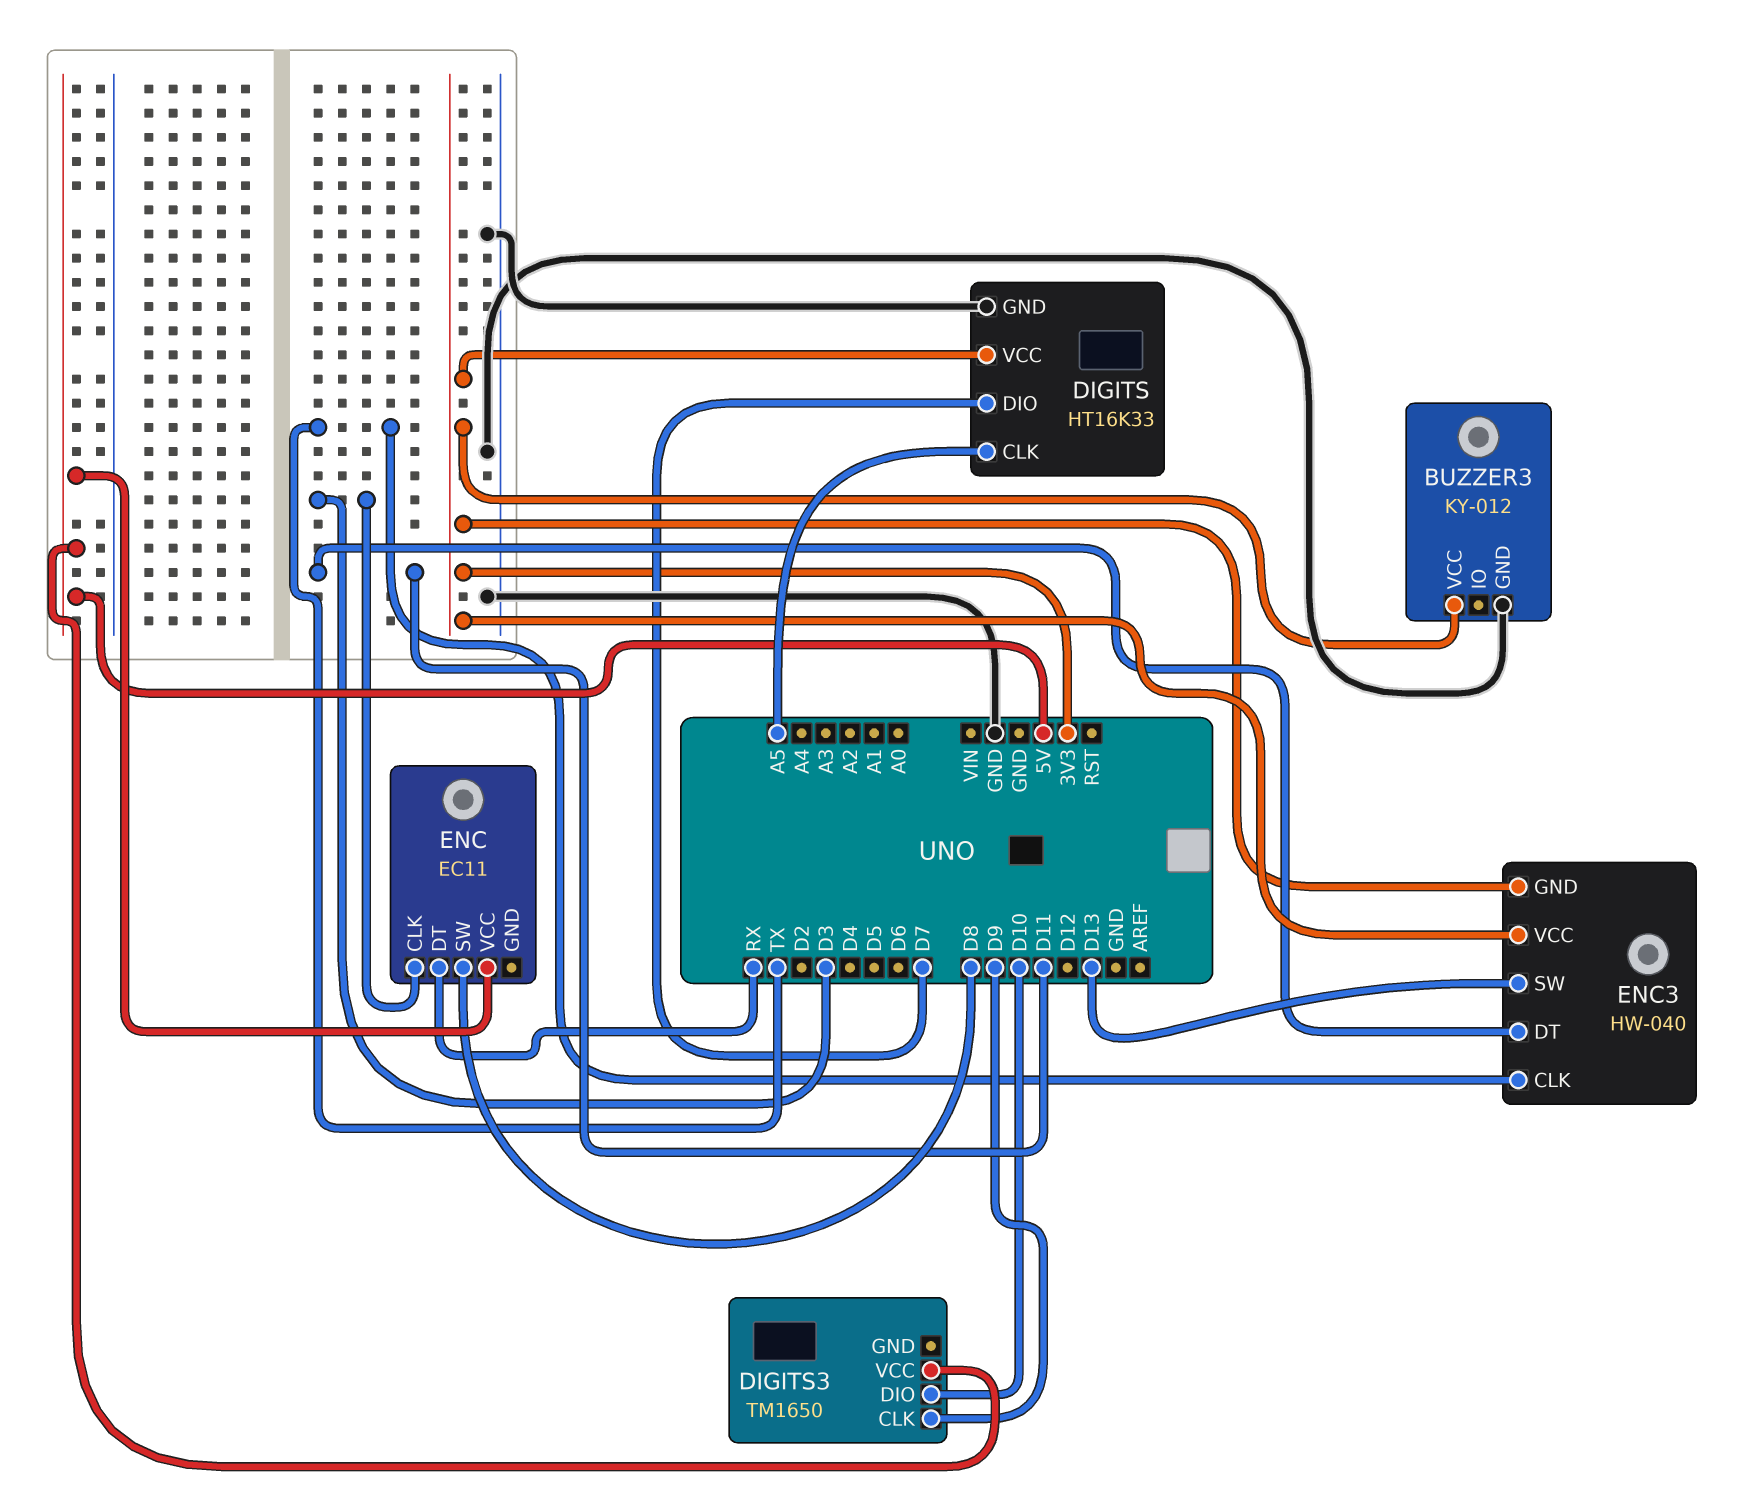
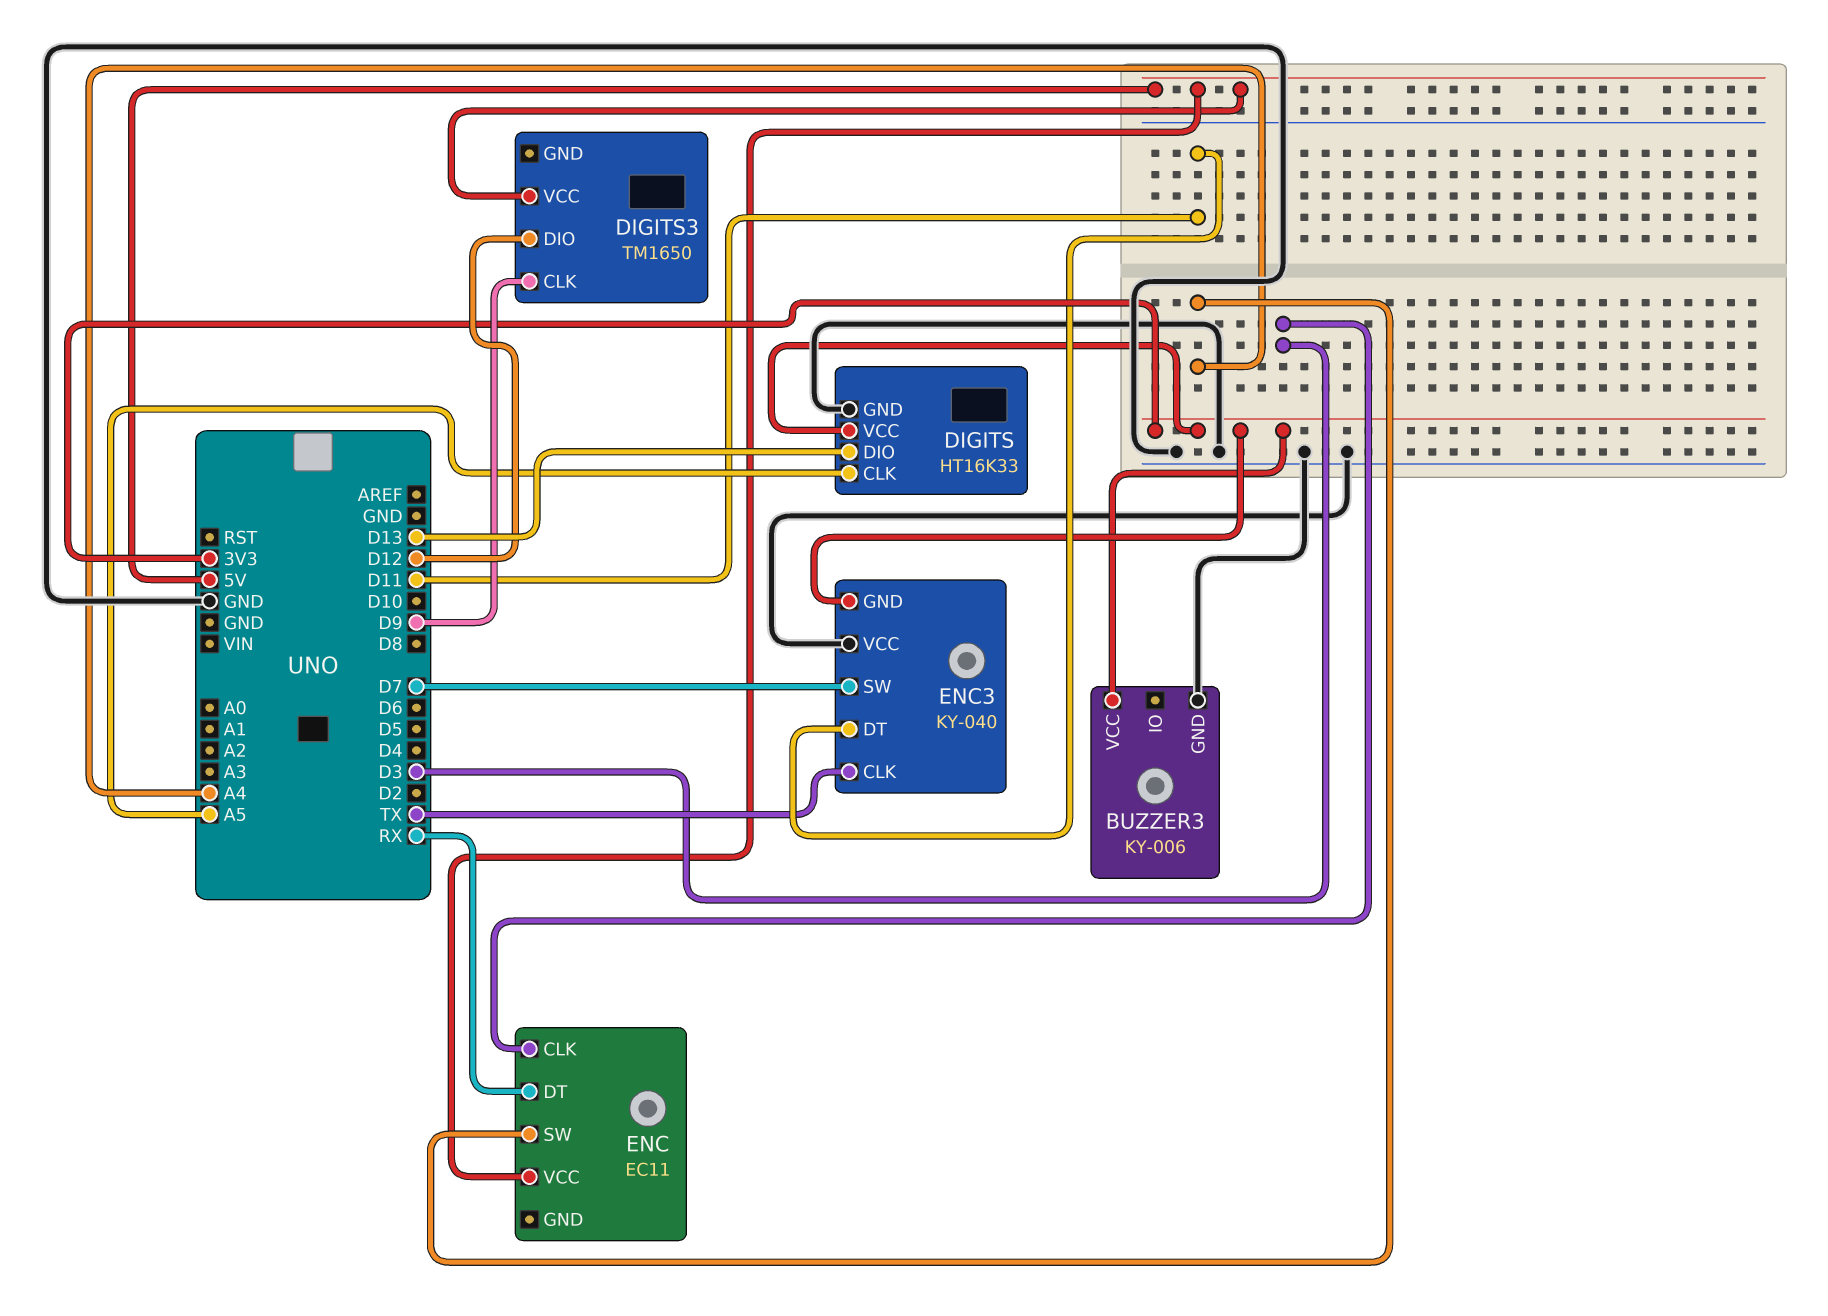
BUZZER3: KY-012 -> KY-006
DIGITS pin DIO: D7 -> D13
DIGITS3 pin DIO: D10 -> D12
ENC pin SW: D8 -> A4
ENC3: HW-040 -> KY-040
ENC3 pin SW: D13 -> D7
ENC3 pin VCC: 3V3 -> GND

